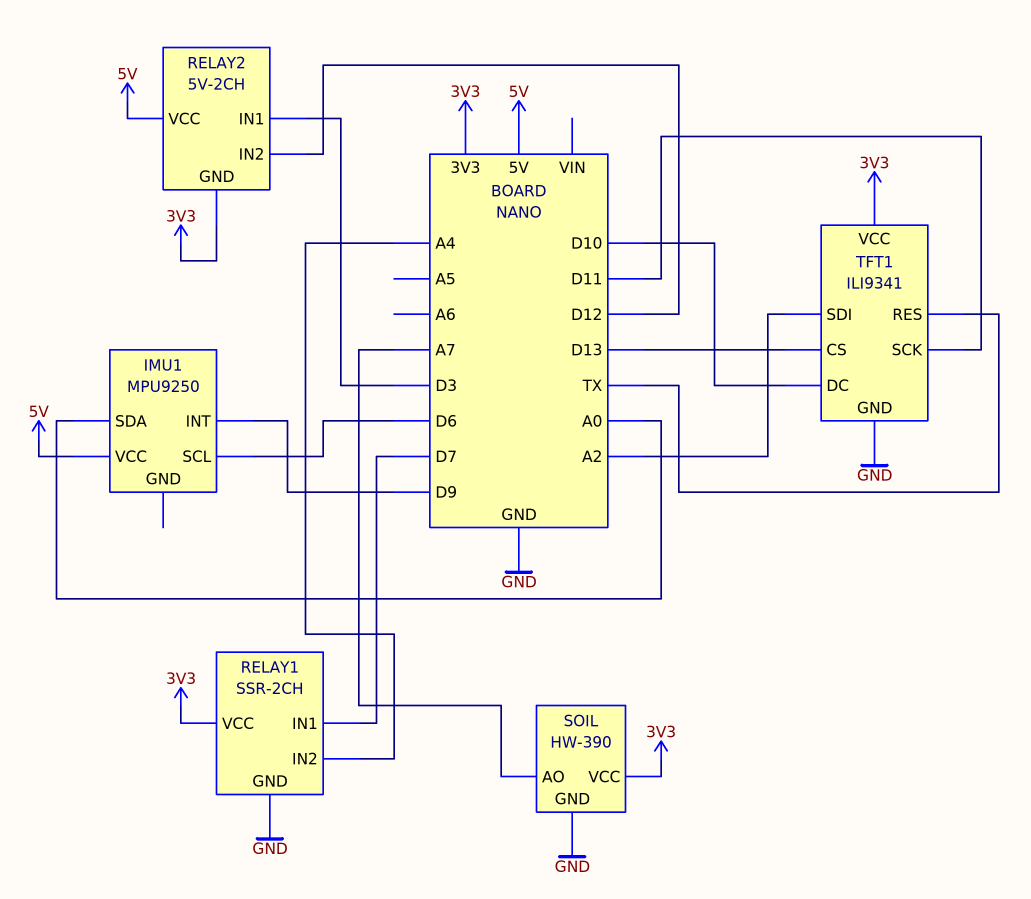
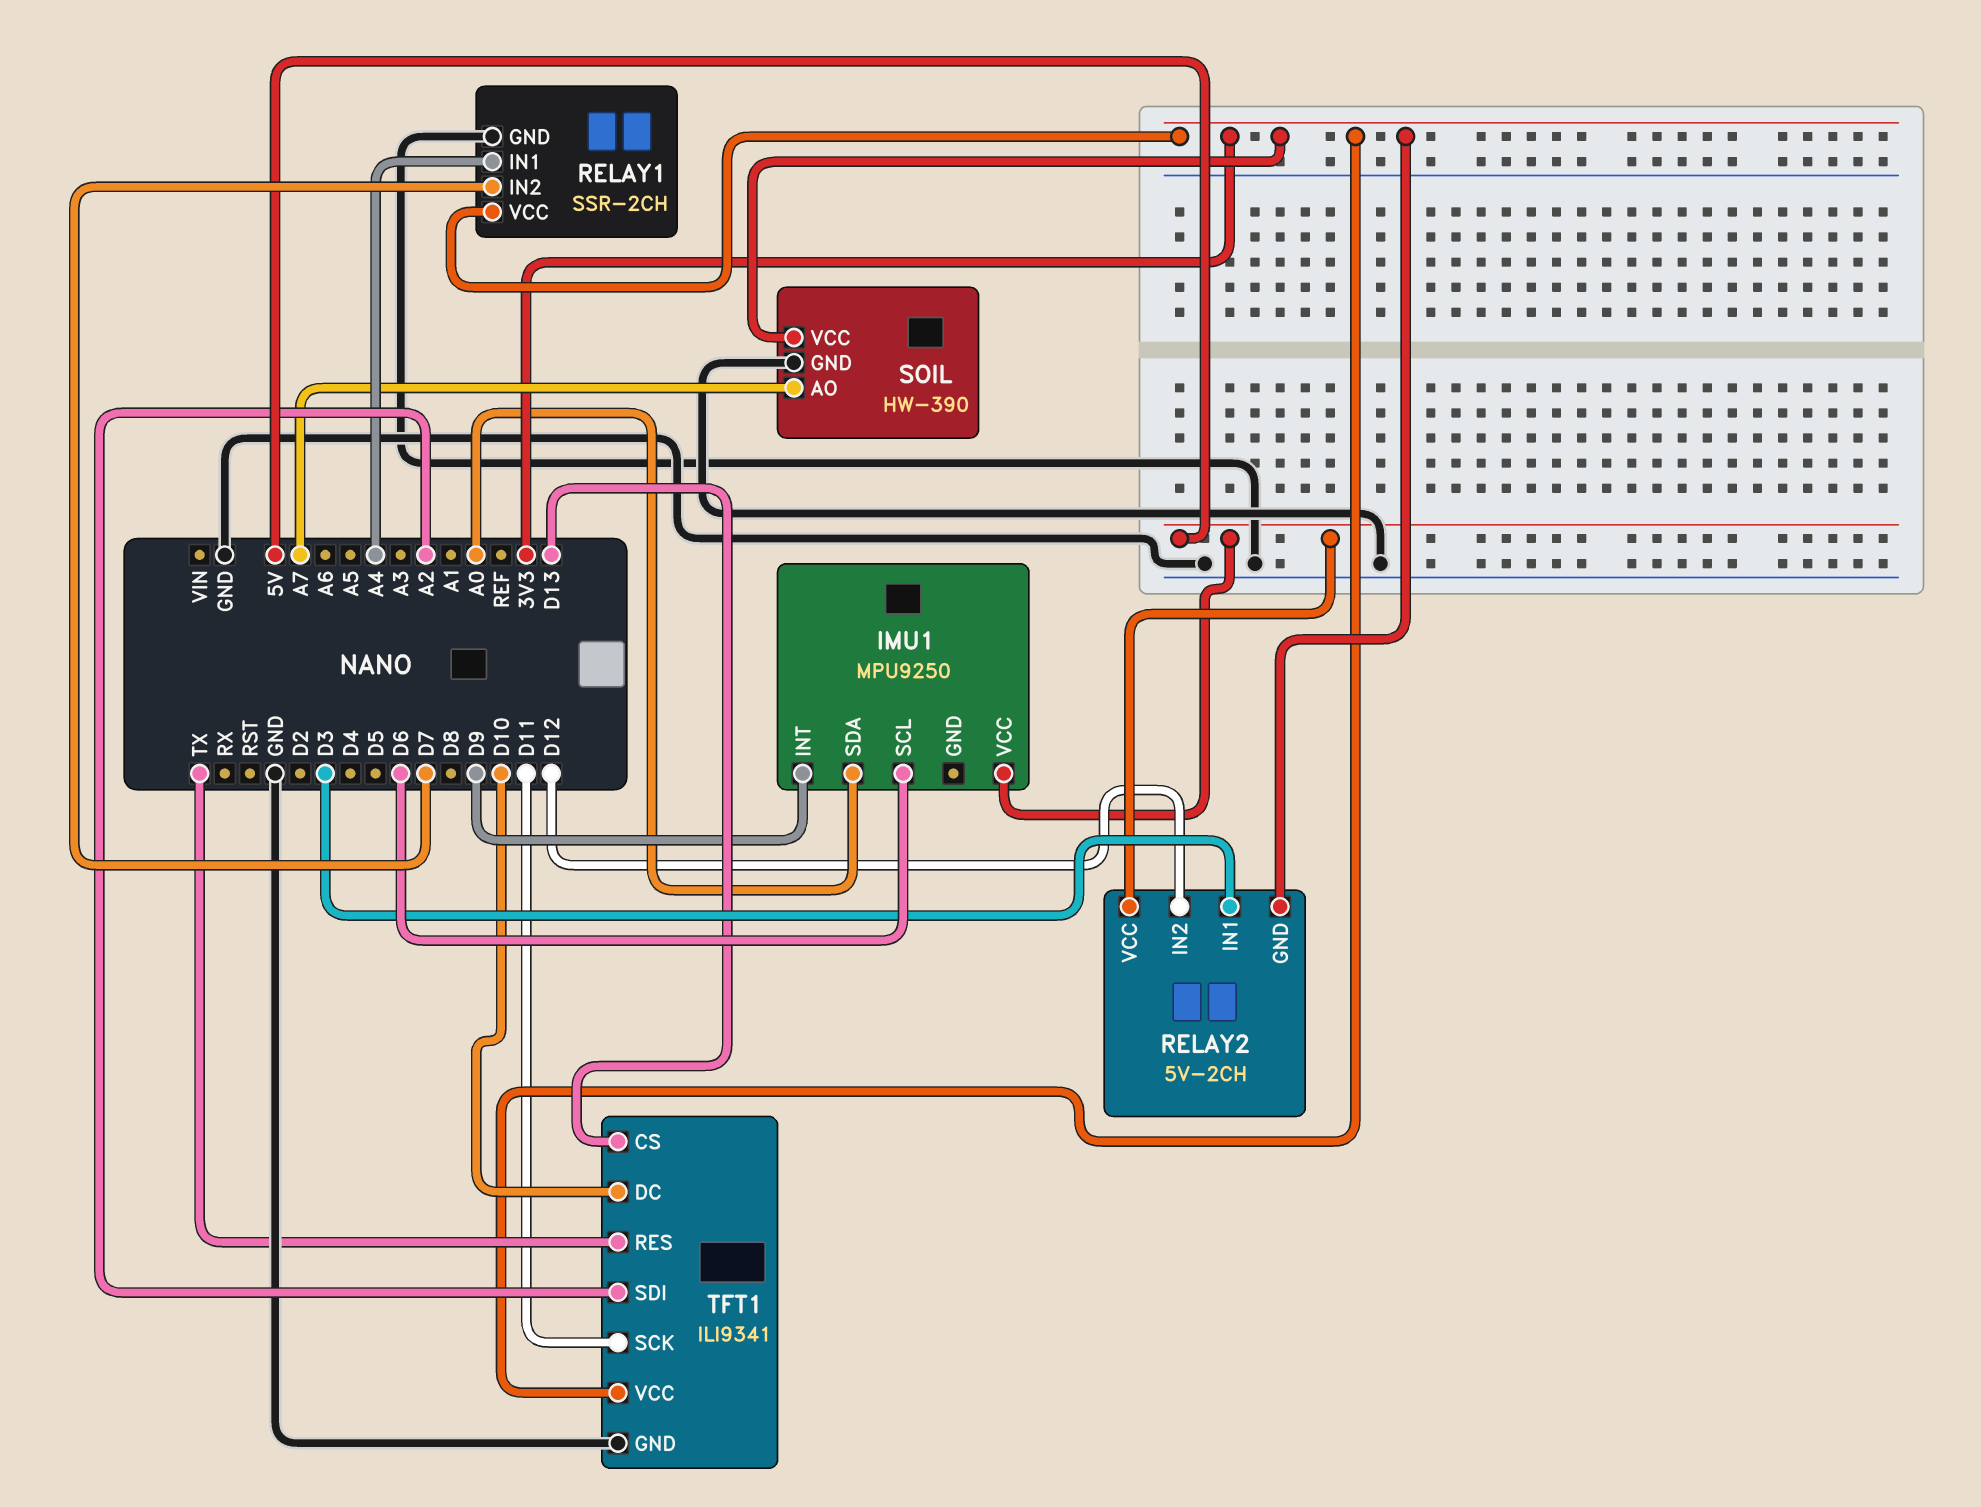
RELAY1 pin IN1: D7 -> A4
RELAY1 pin IN2: A4 -> D7

